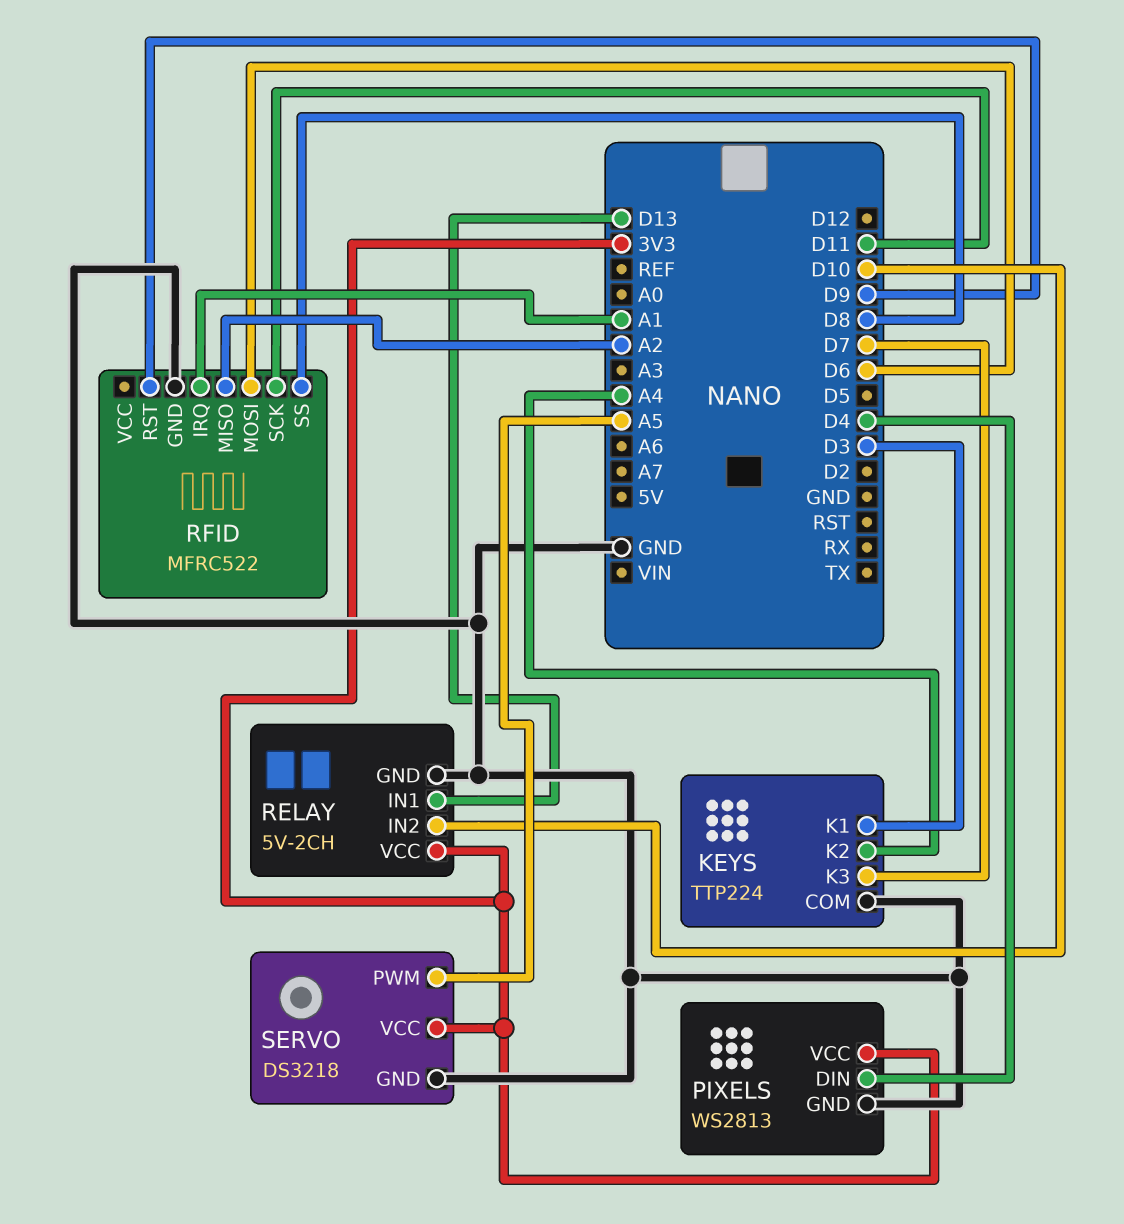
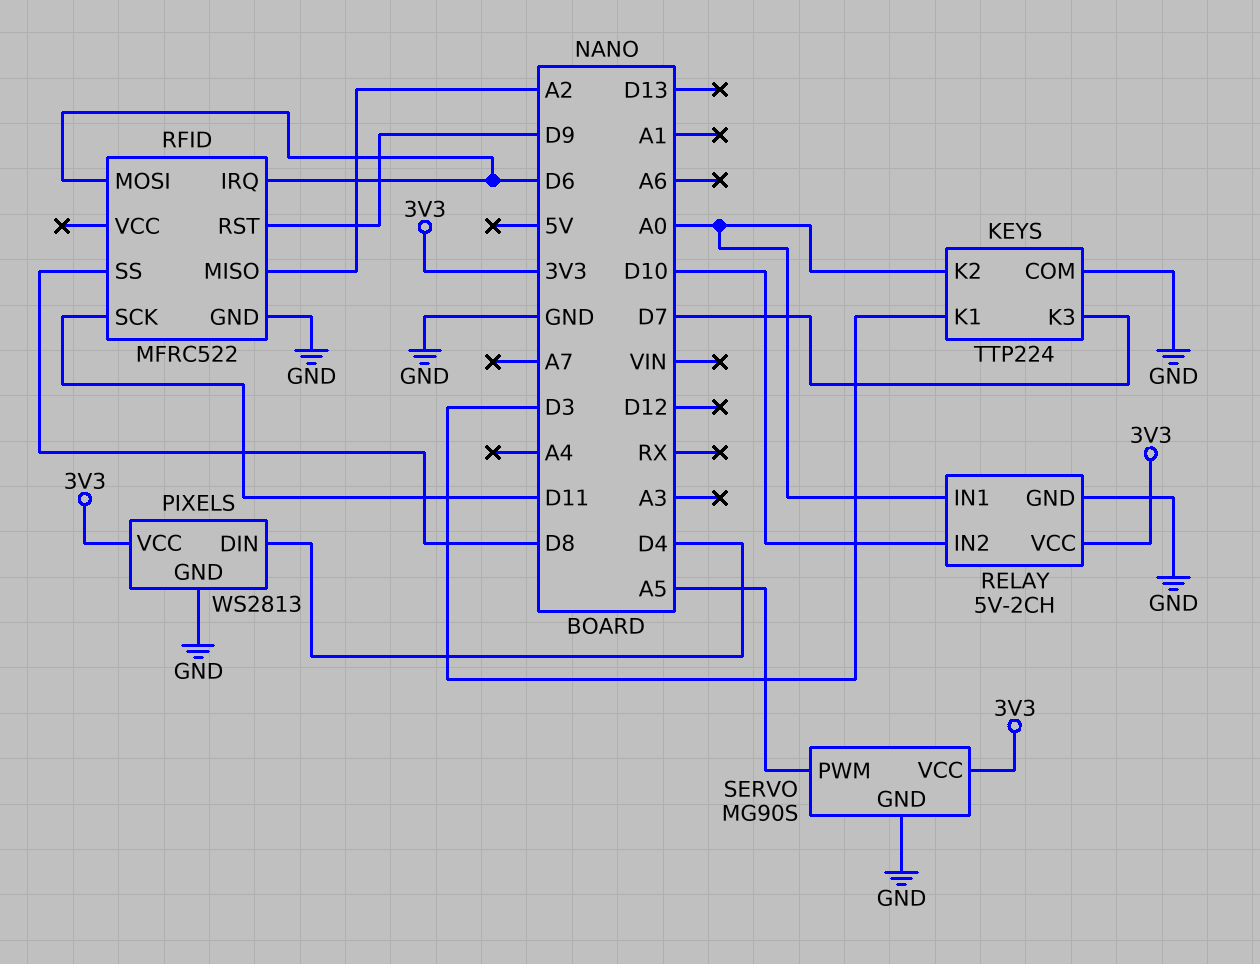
KEYS pin K2: A4 -> A0
RELAY pin IN1: D13 -> A0
RFID pin IRQ: A1 -> D6
SERVO: DS3218 -> MG90S

